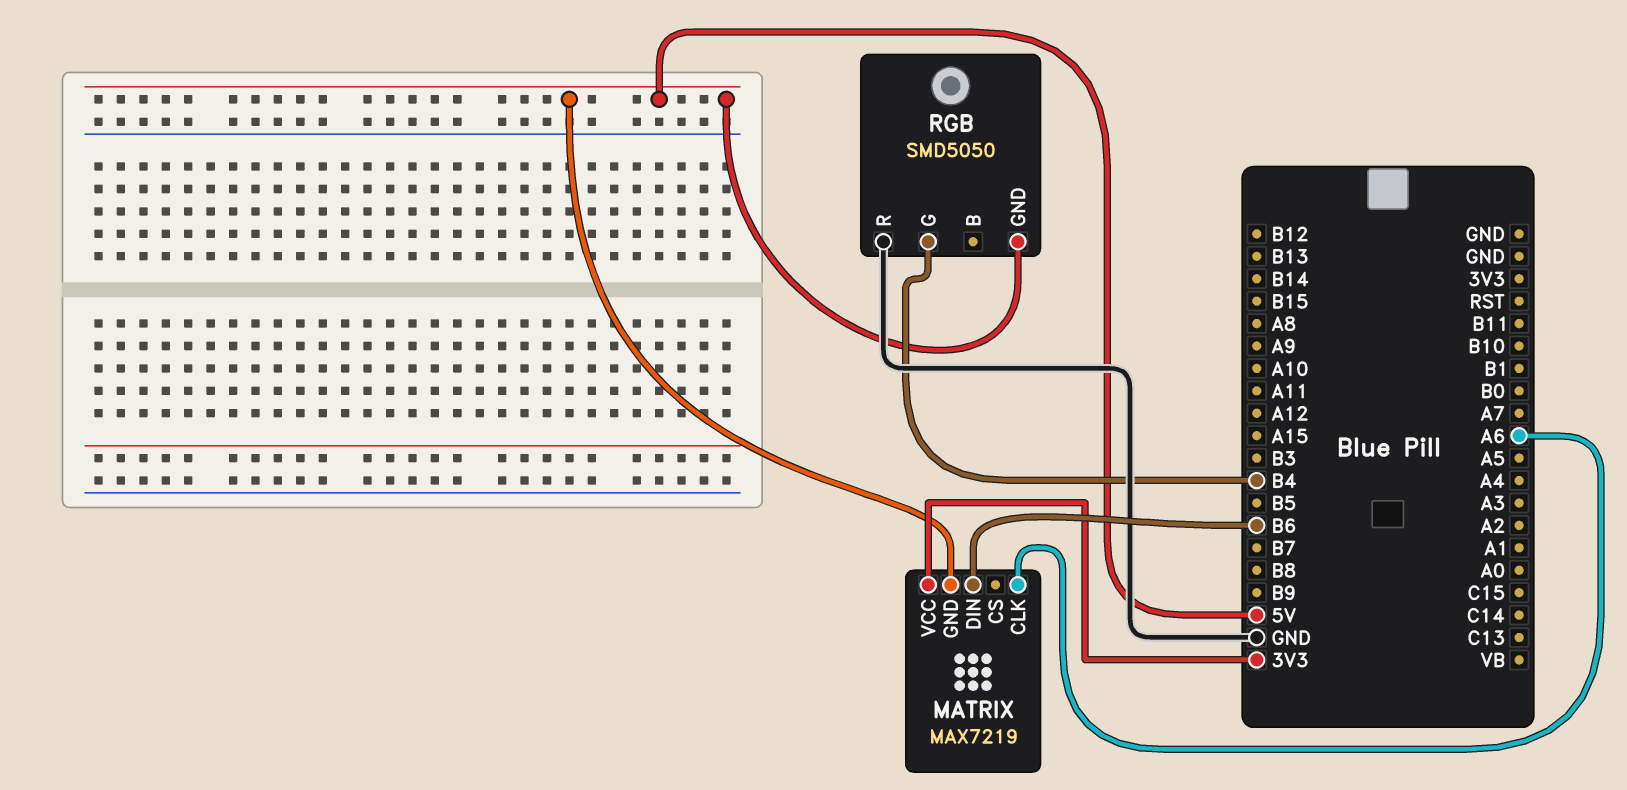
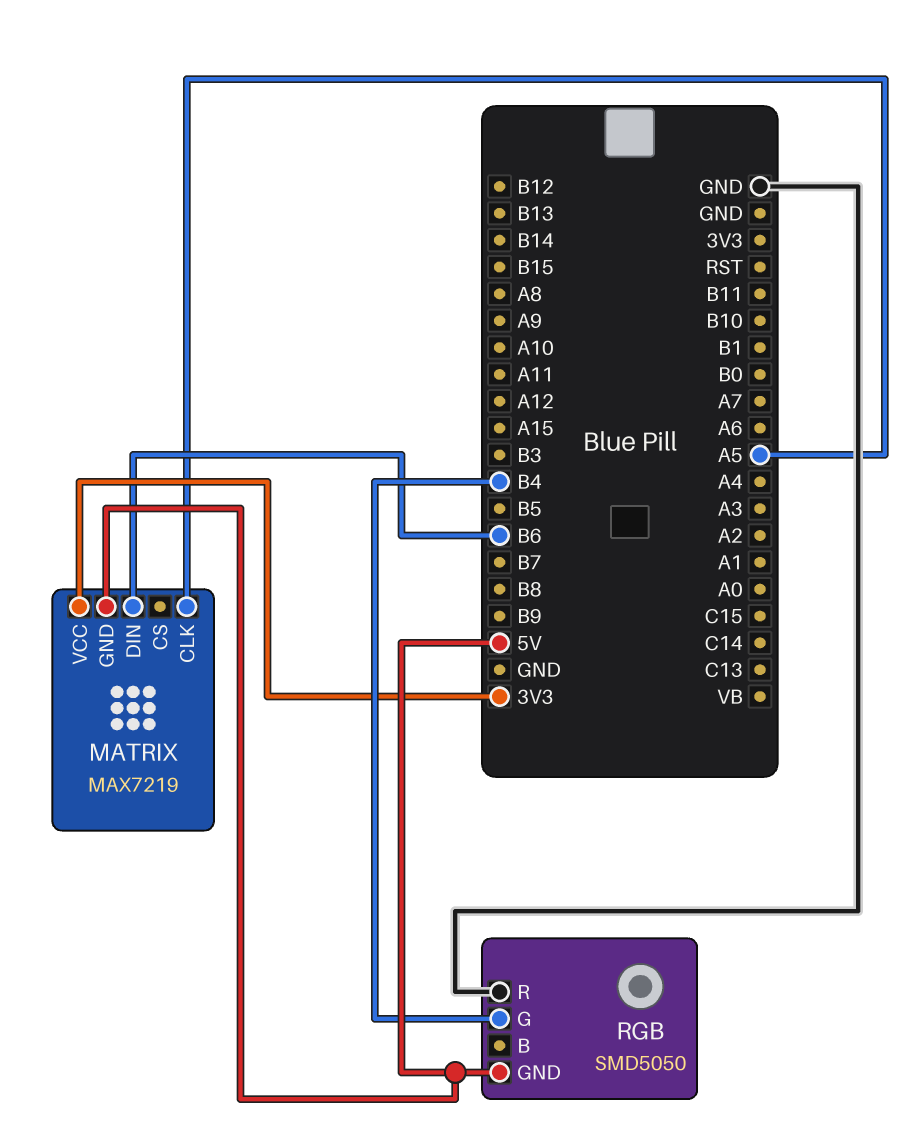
MATRIX pin CLK: A6 -> A5

